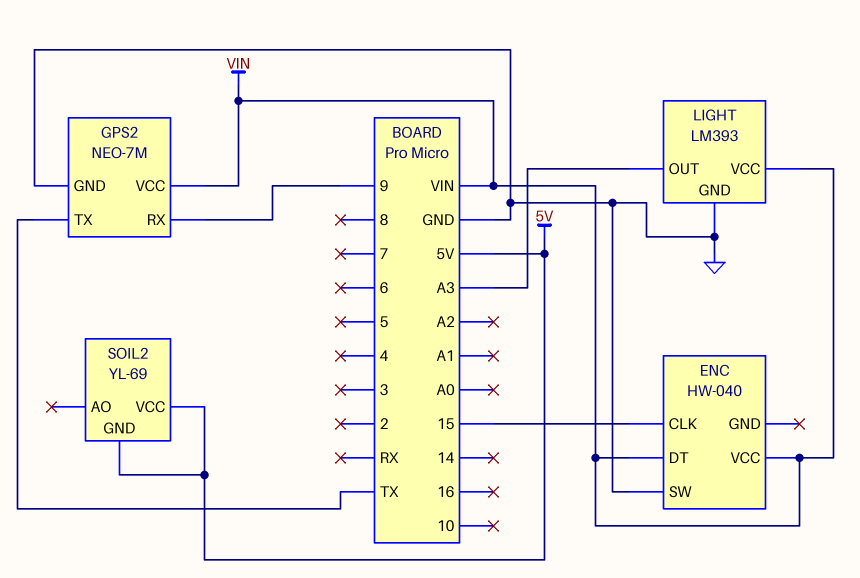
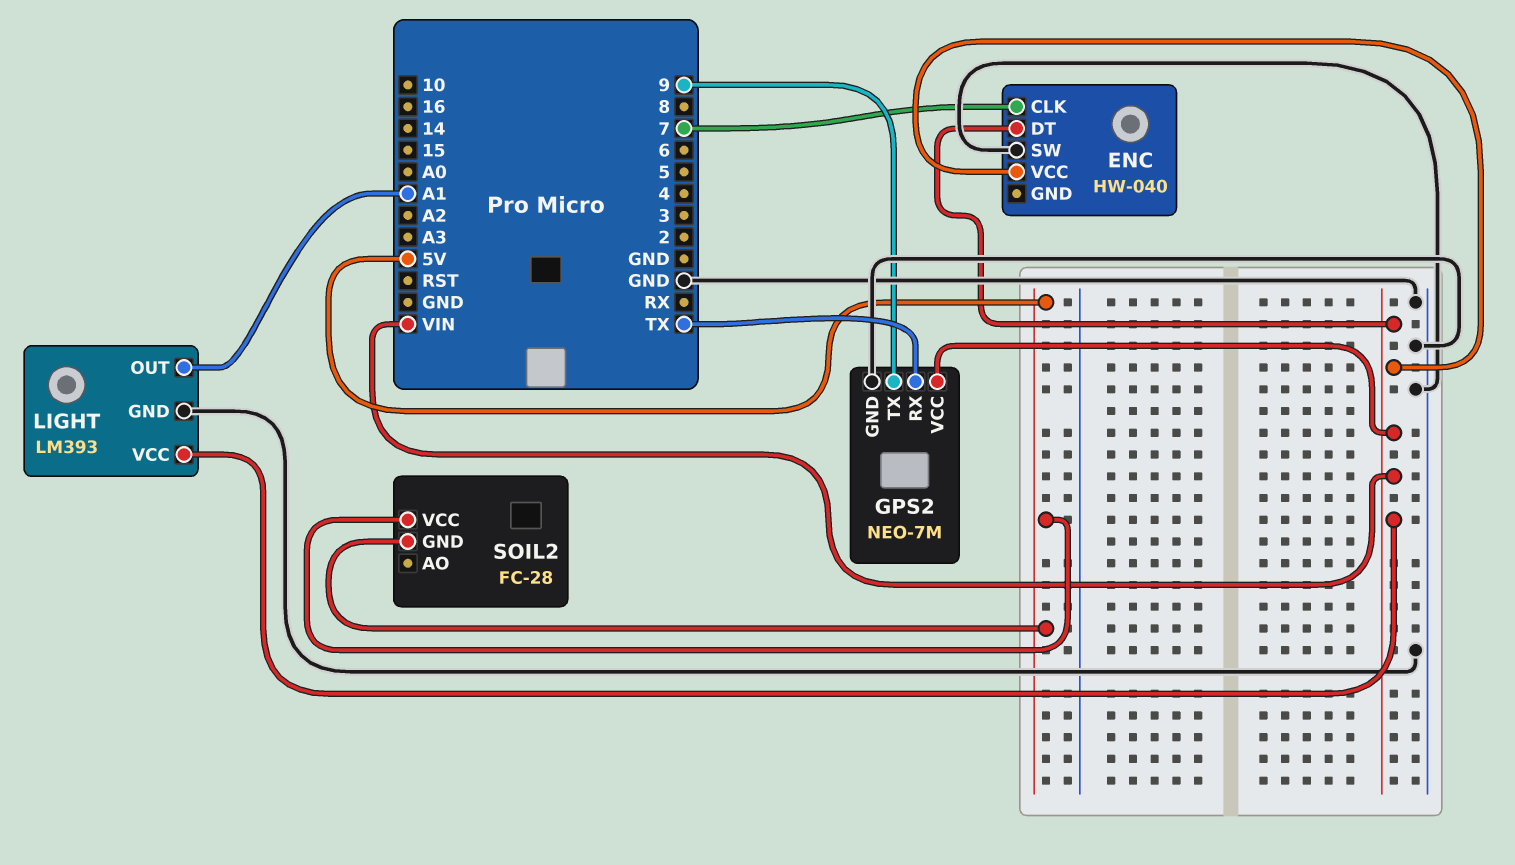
ENC pin CLK: 15 -> 7
GPS2 pin RX: 9 -> TX
GPS2 pin TX: TX -> 9
LIGHT pin OUT: A3 -> A1
SOIL2: YL-69 -> FC-28

